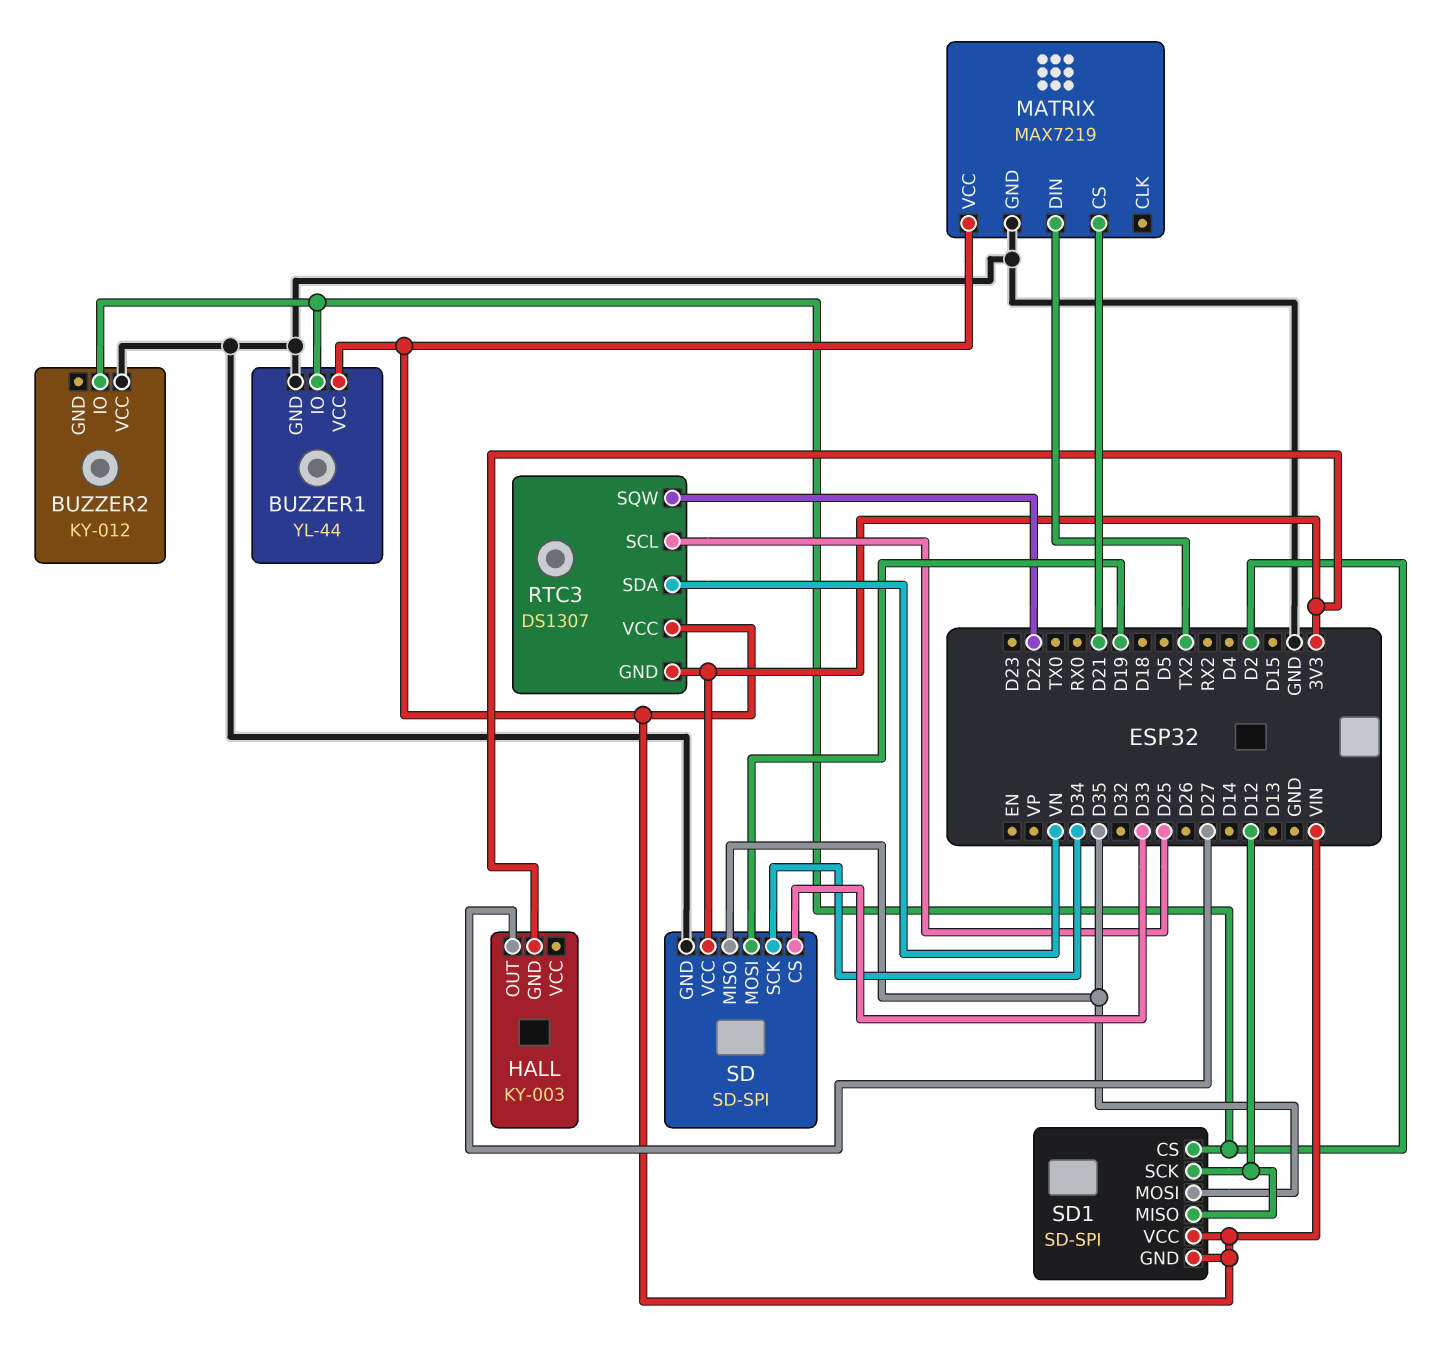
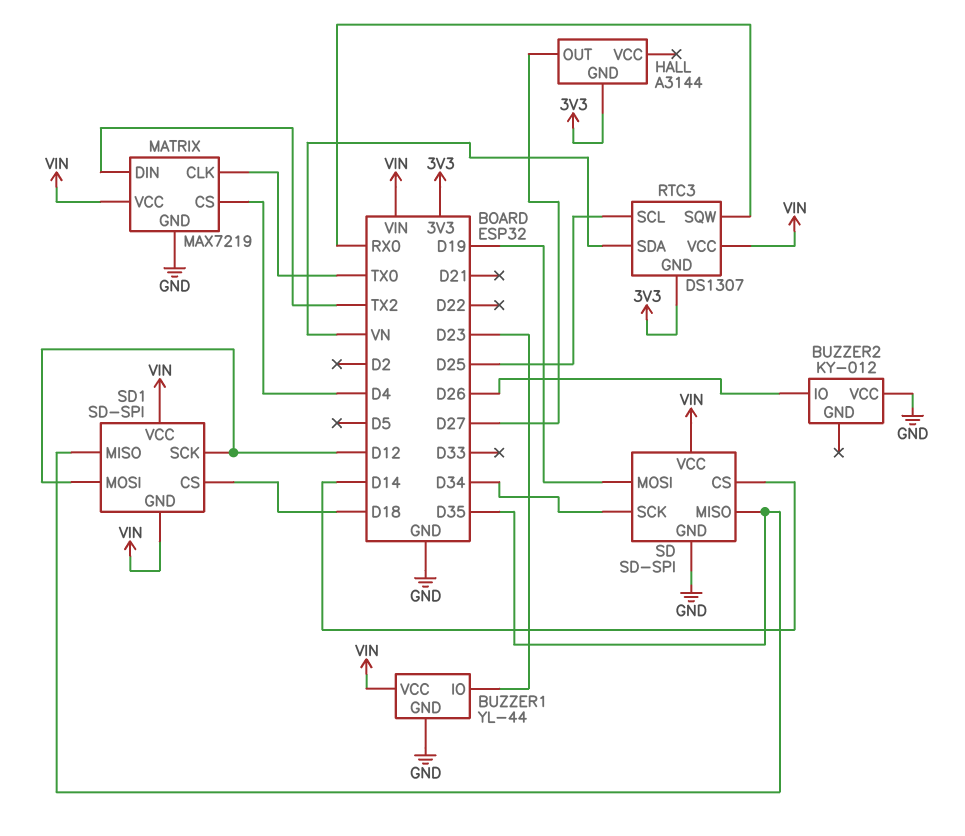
BUZZER1 pin IO: D2 -> D23
BUZZER2 pin IO: D2 -> D26
HALL: KY-003 -> A3144
MATRIX pin CLK: none -> TX0
MATRIX pin CS: D21 -> D4
RTC3 pin SQW: D22 -> RX0
SD pin CS: D33 -> D14
SD pin VCC: 3V3 -> VIN
SD1 pin CS: D2 -> D18
SD1 pin MISO: D12 -> D35
SD1 pin MOSI: D35 -> D12

